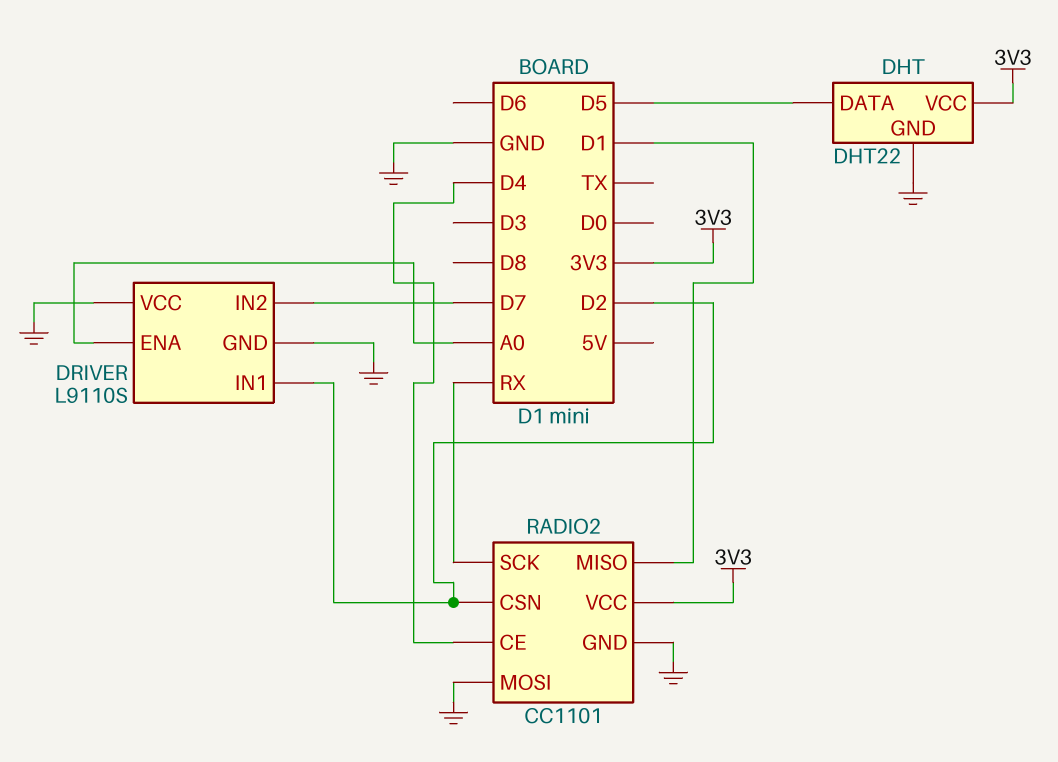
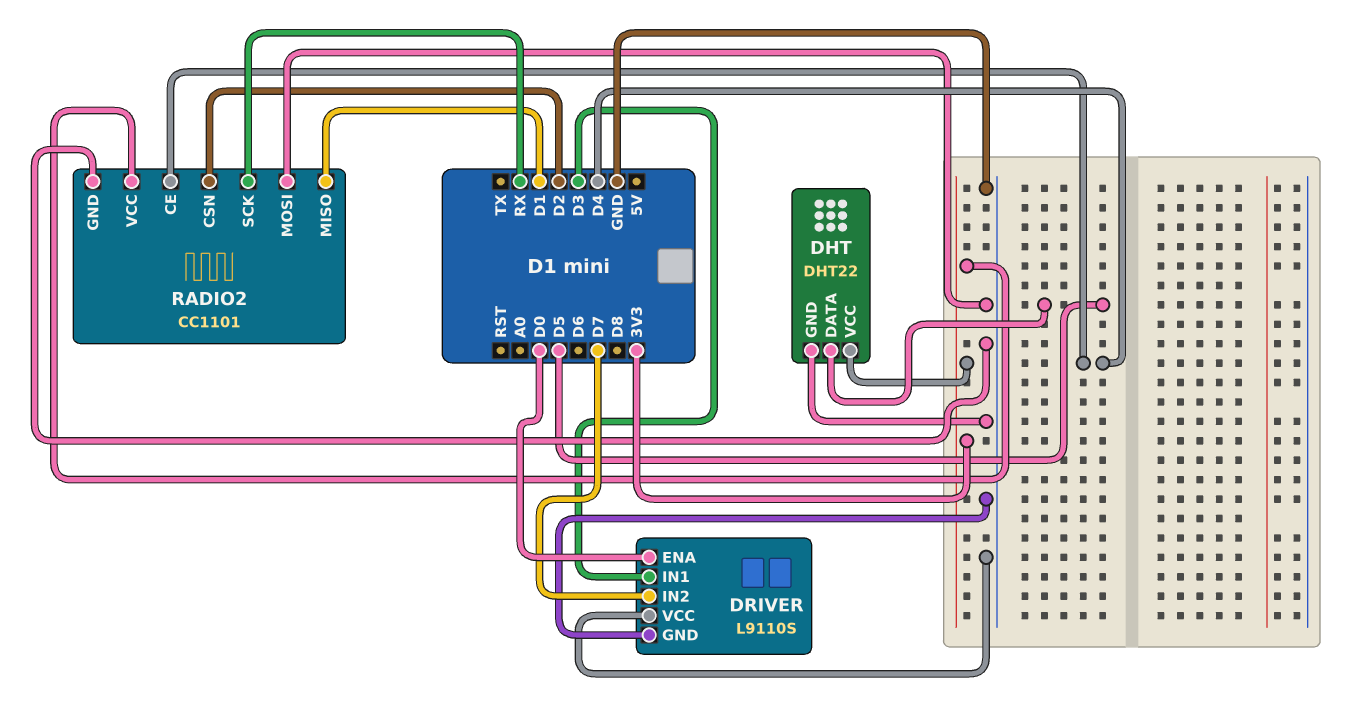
DRIVER pin ENA: A0 -> D0
DRIVER pin IN1: D2 -> D3

